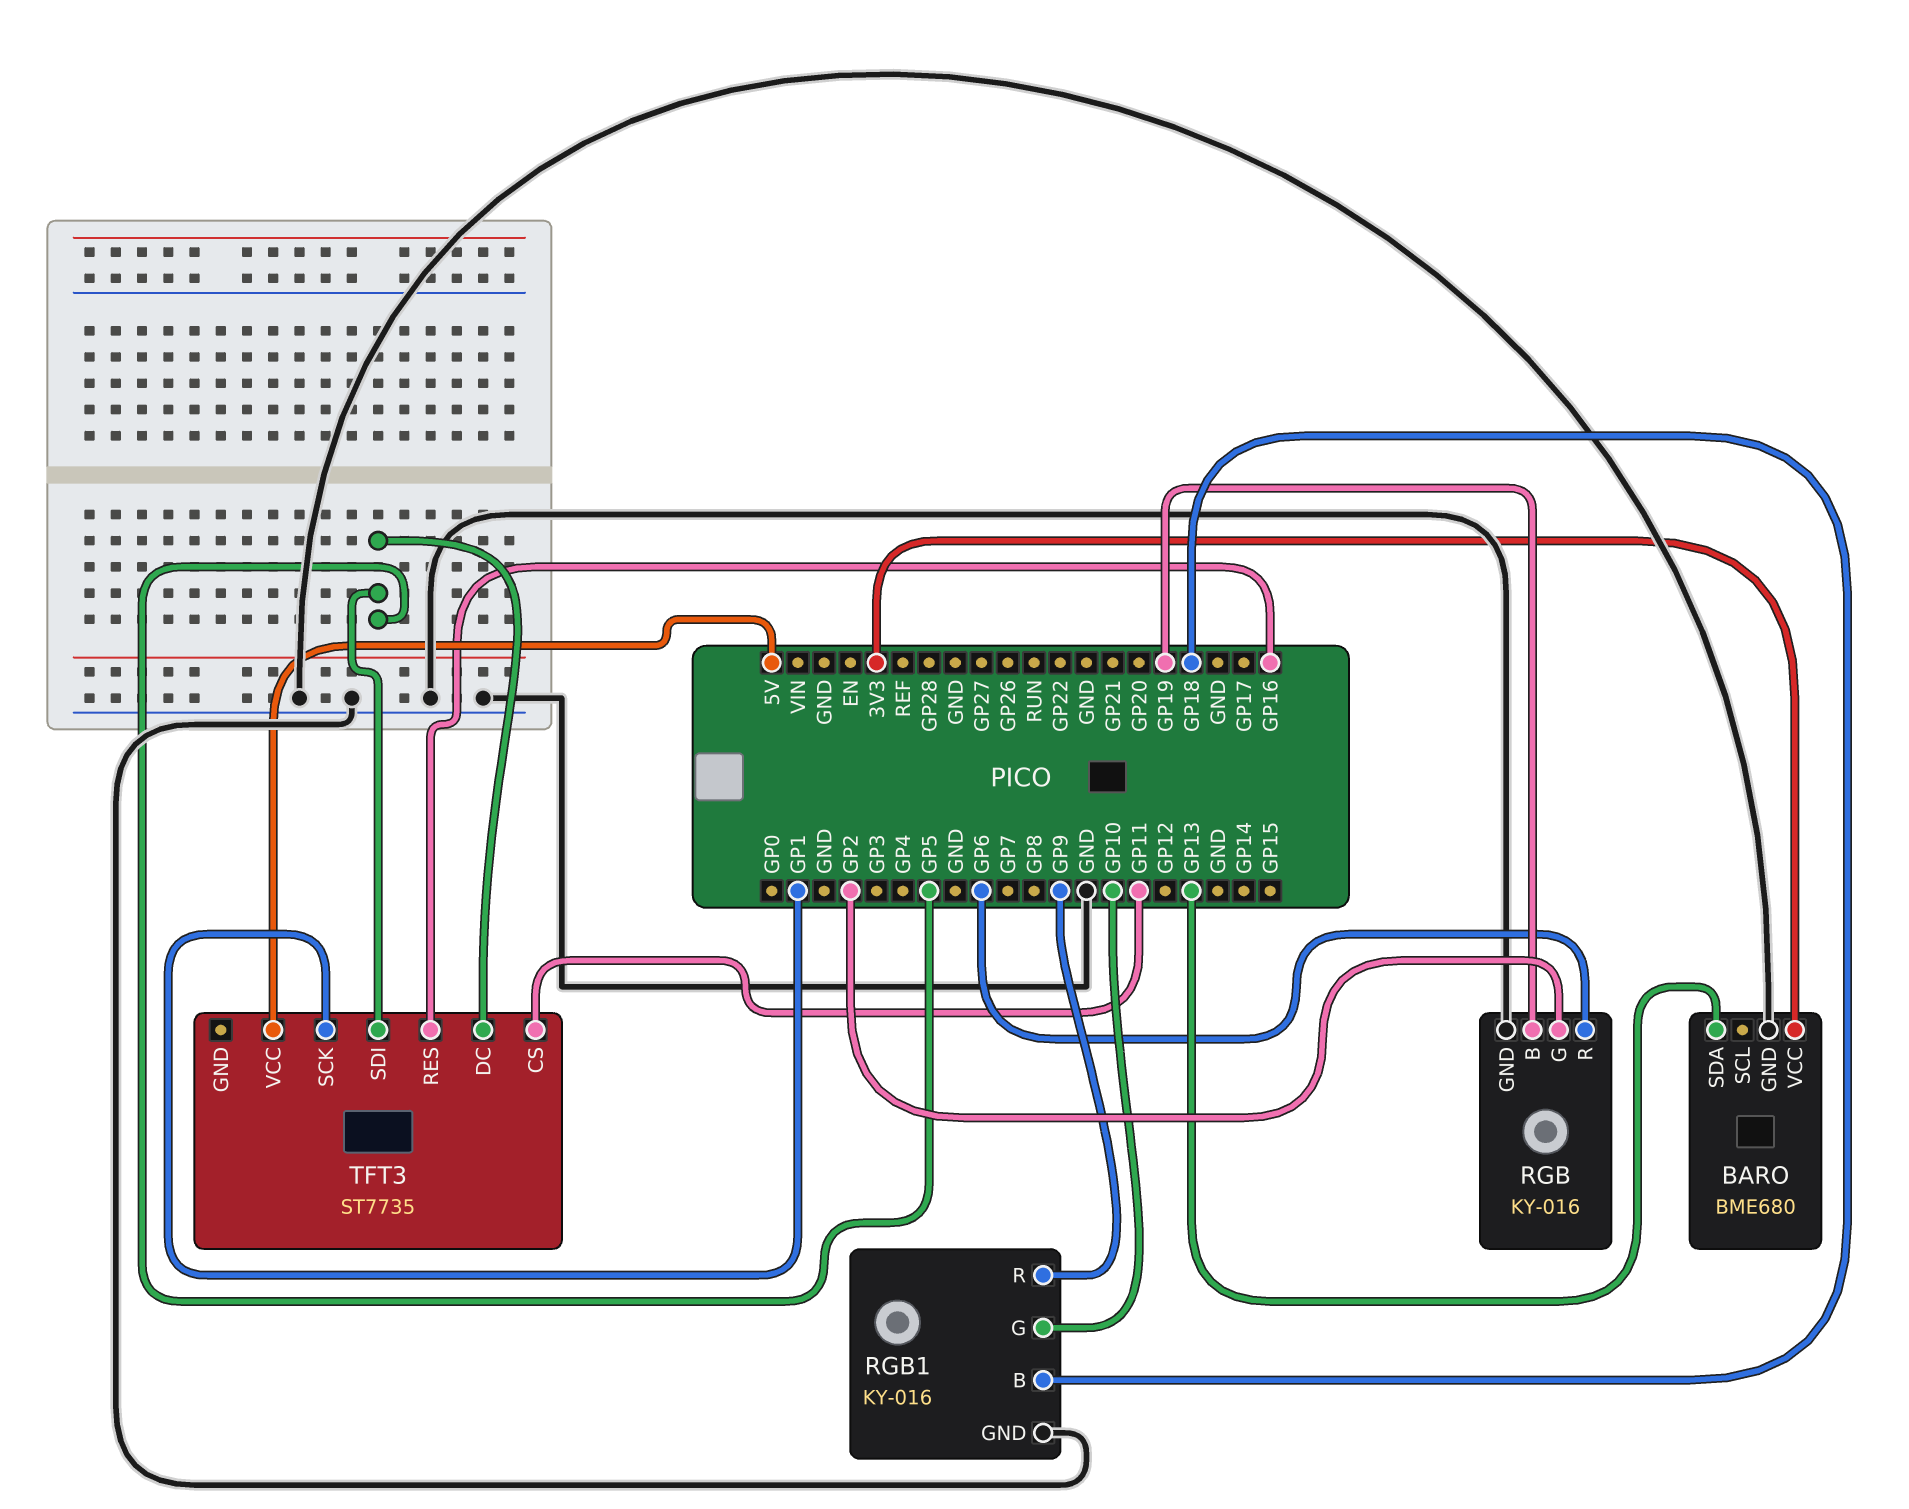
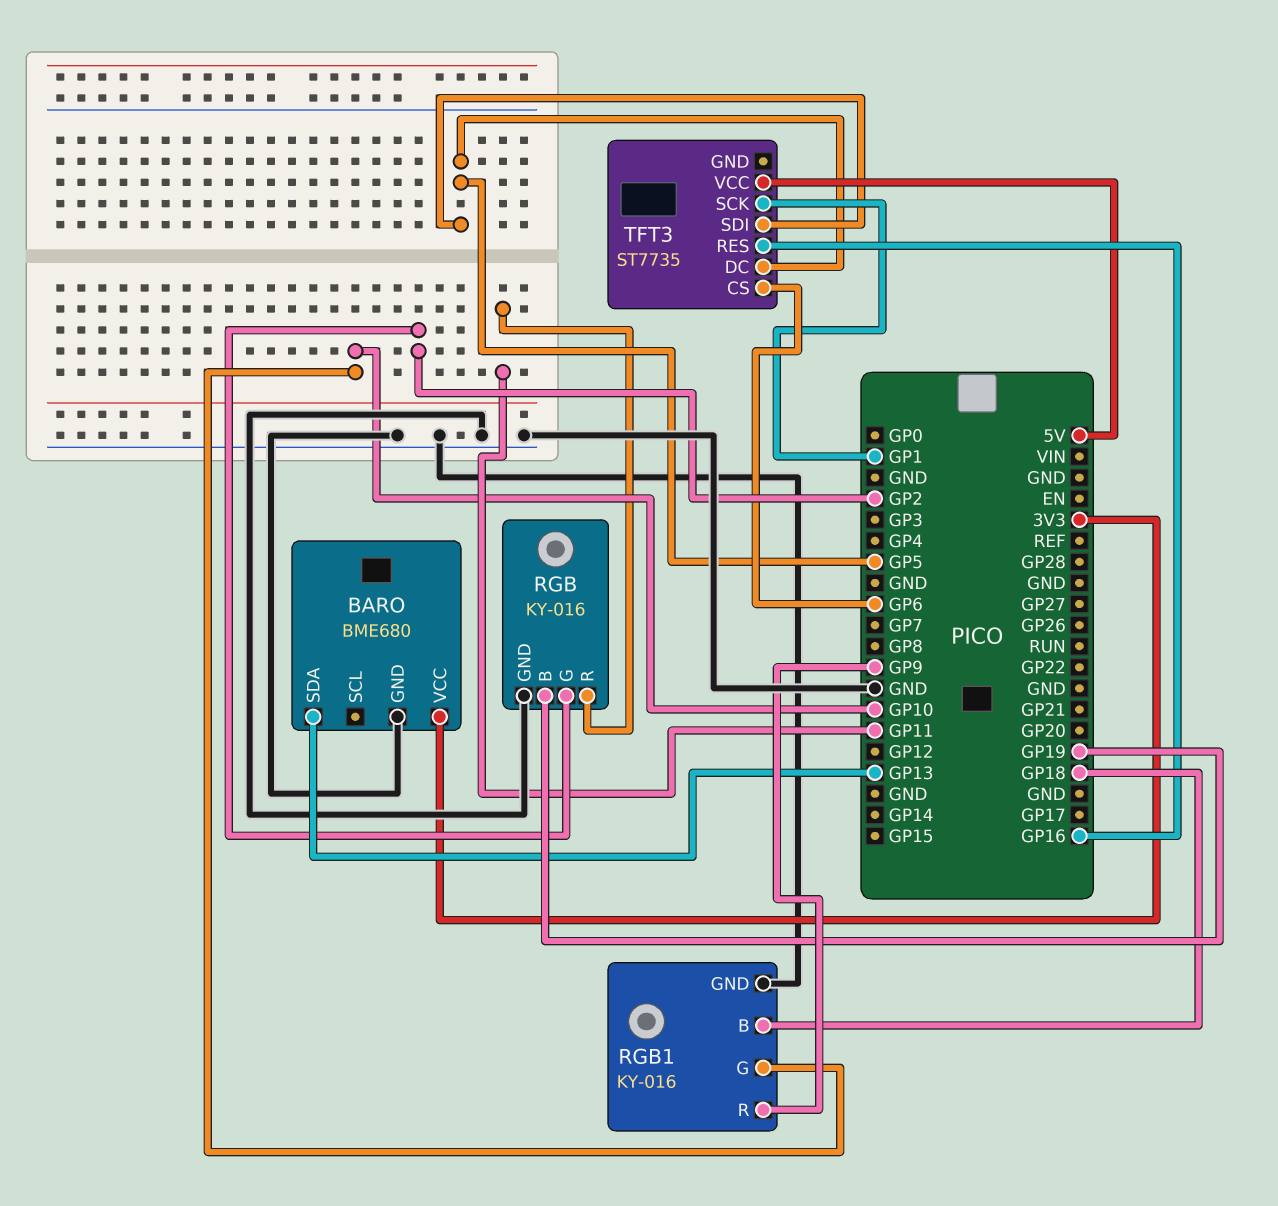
RGB pin R: GP6 -> GP11
TFT3 pin CS: GP11 -> GP6

